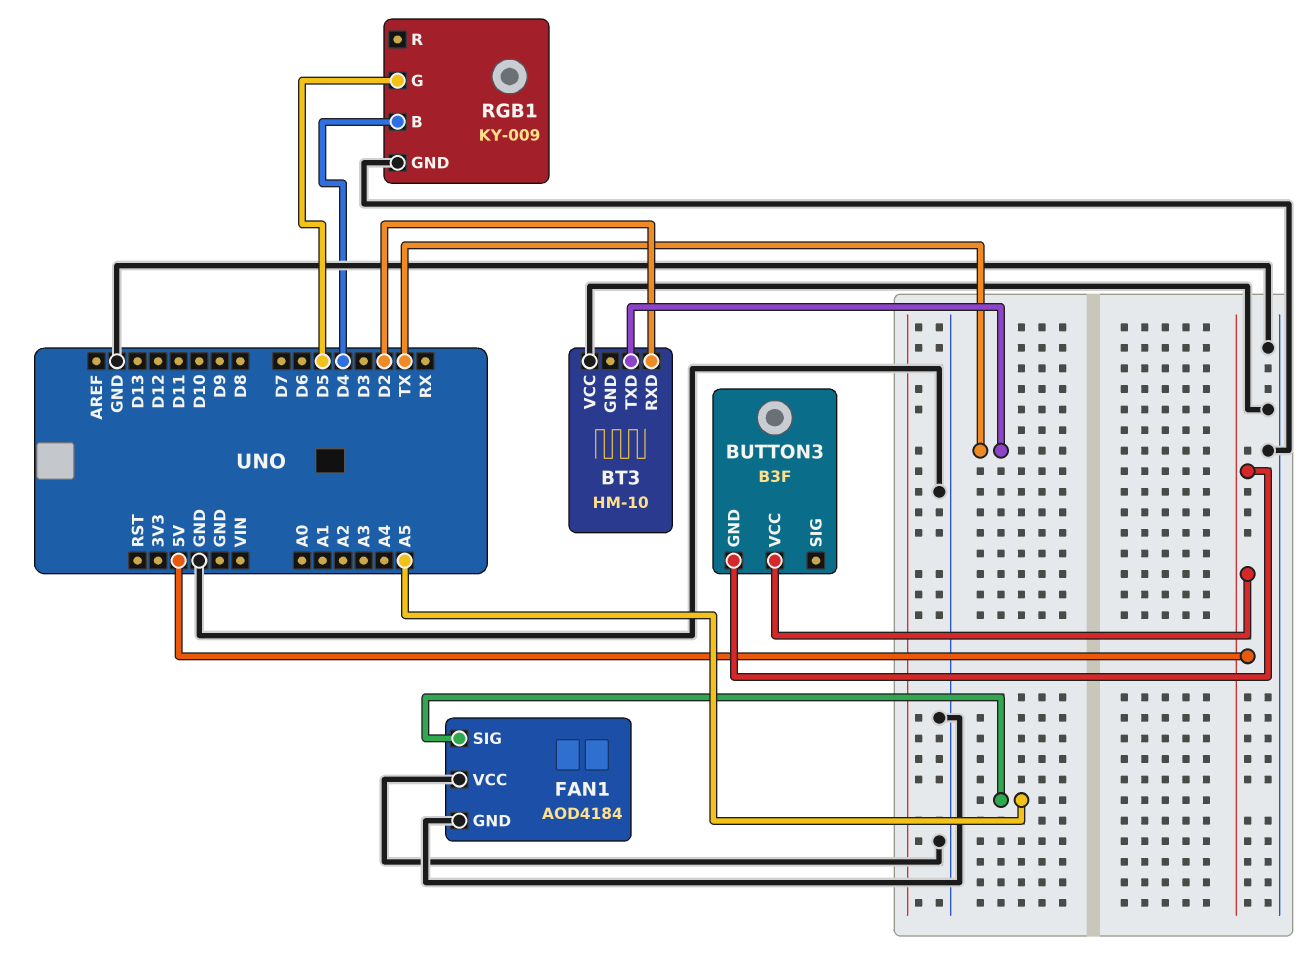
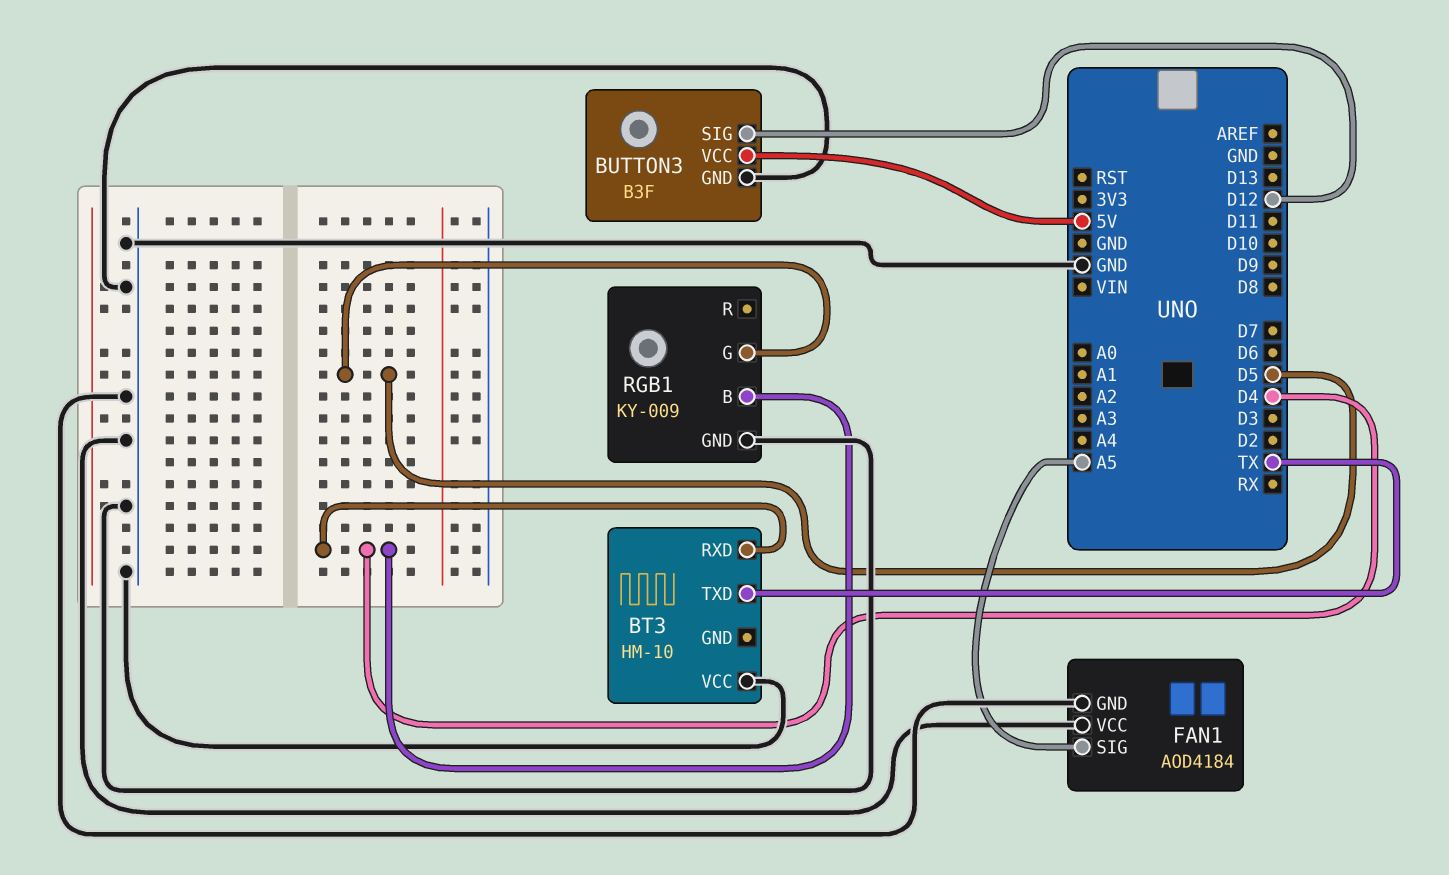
BT3 pin RXD: D2 -> D4
BUTTON3 pin GND: 5V -> GND
BUTTON3 pin SIG: none -> D12

